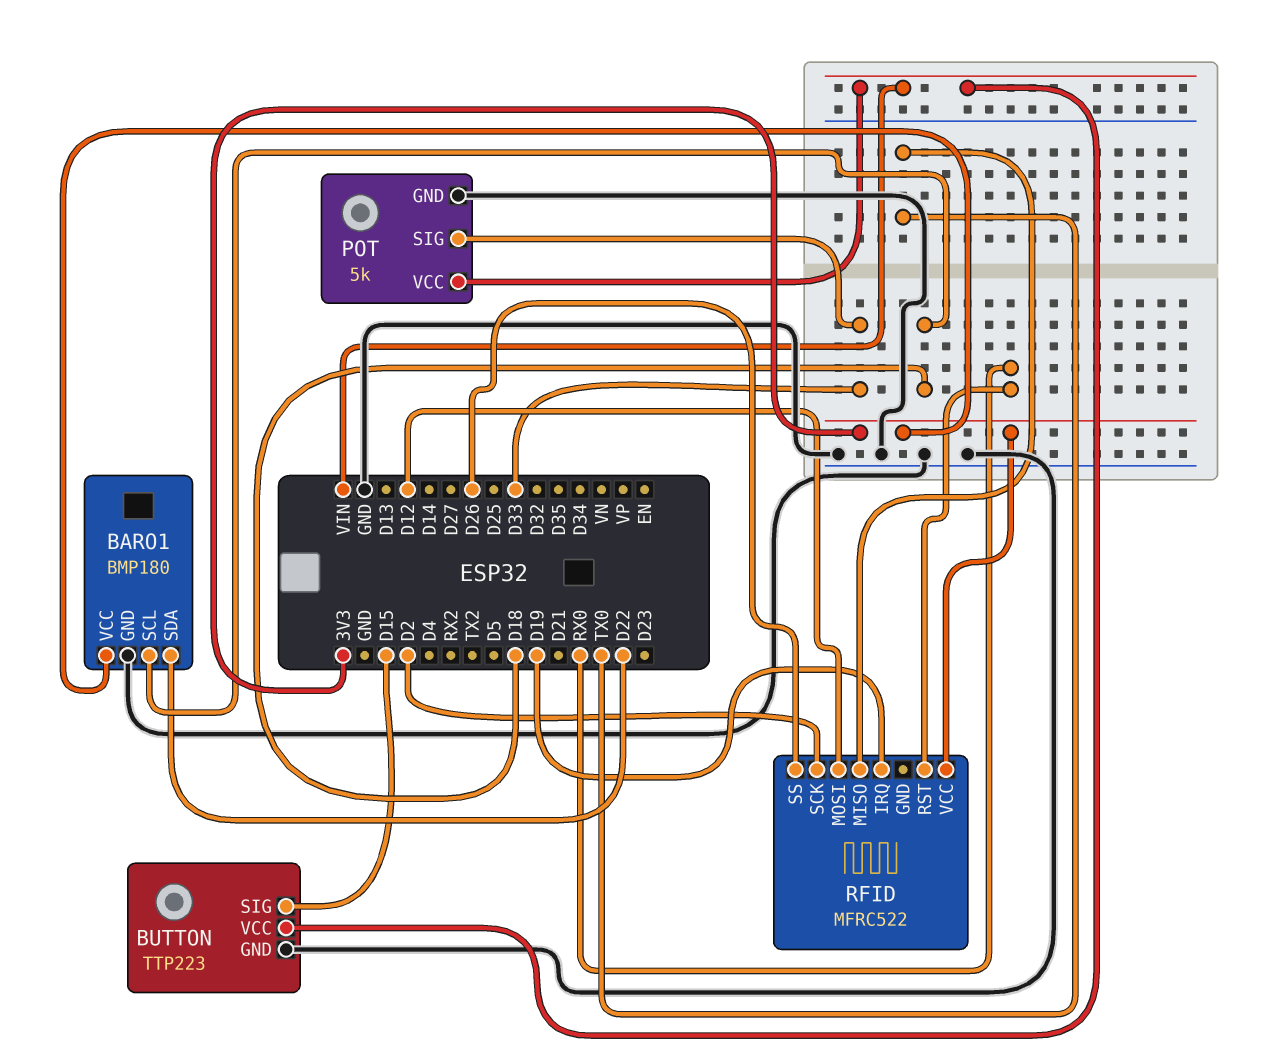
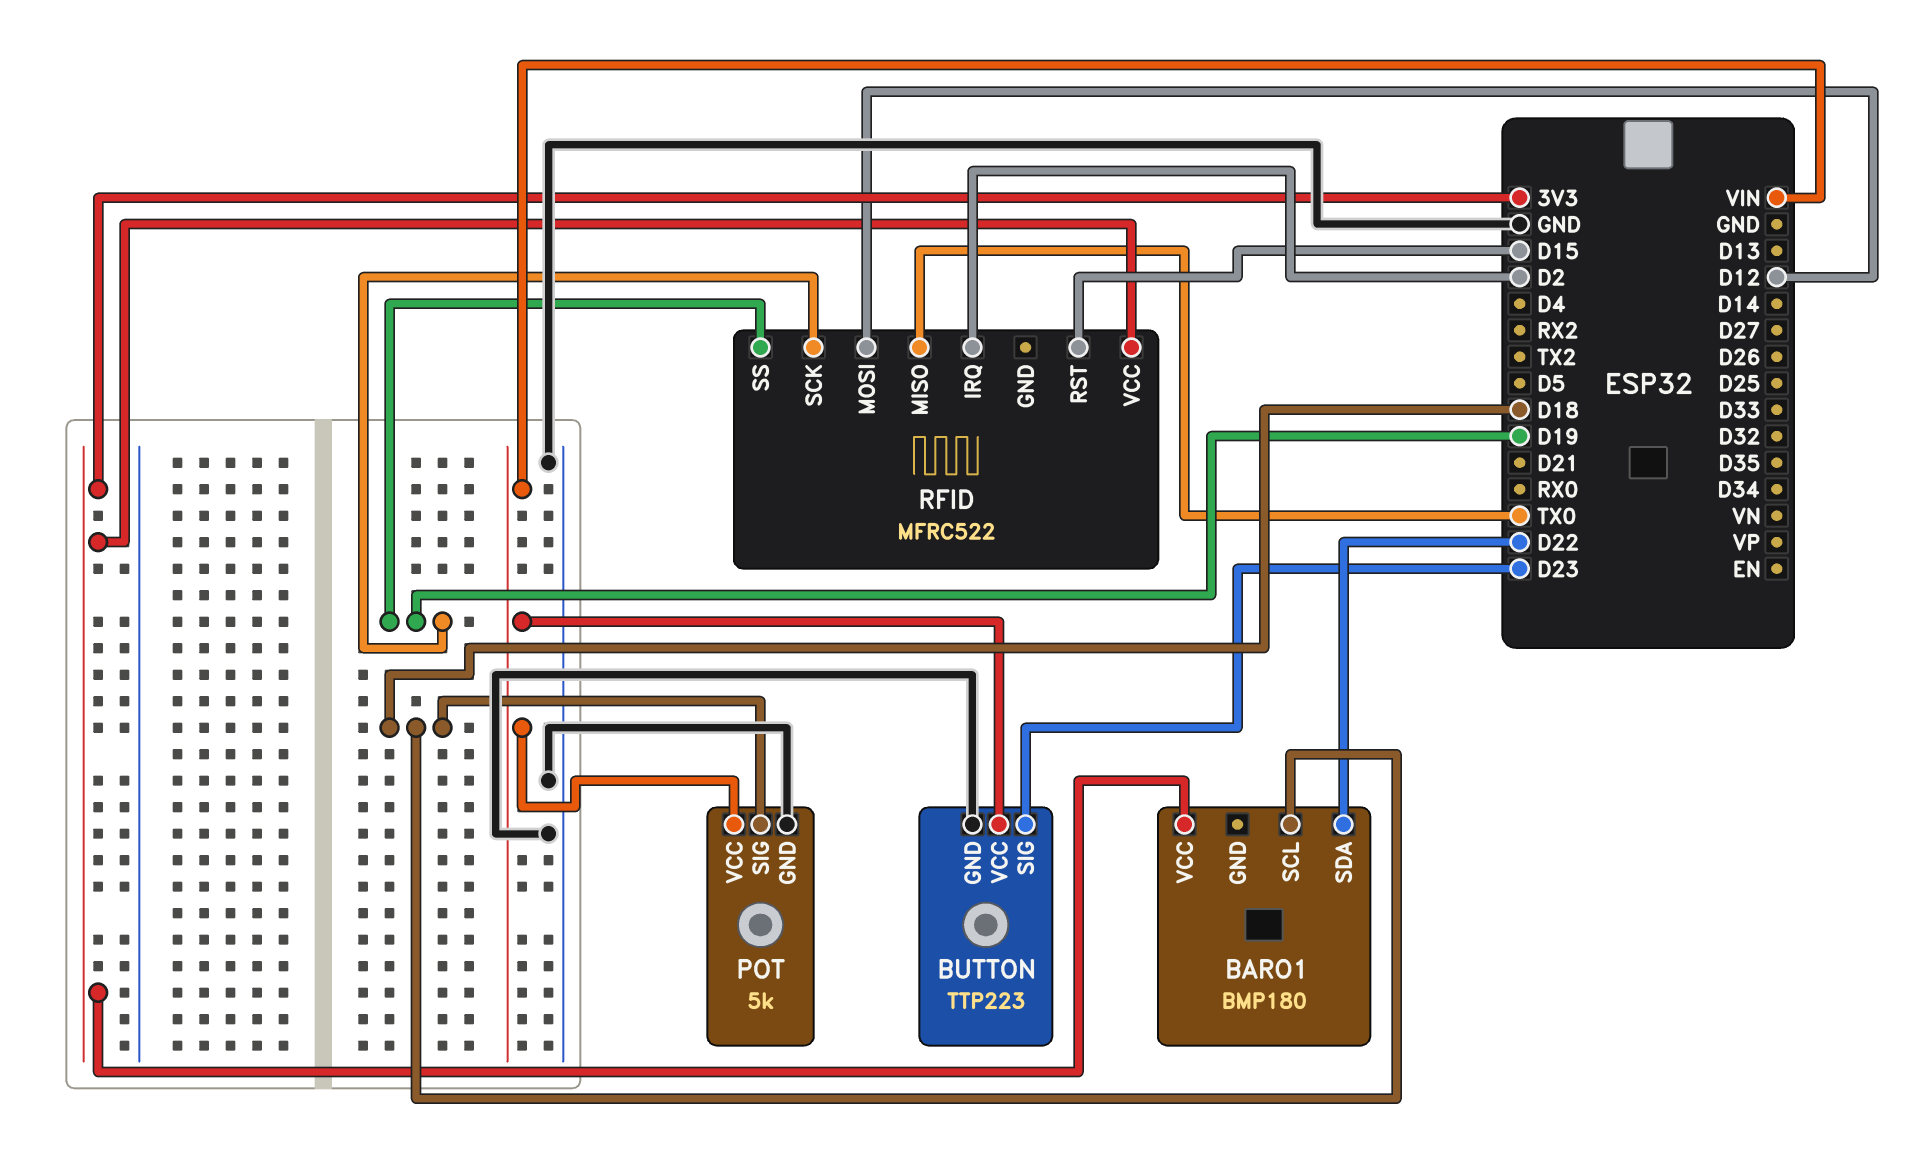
BARO1 pin GND: GND -> none
BUTTON pin SIG: D15 -> D23
POT pin SIG: D33 -> D18
RFID pin IRQ: D19 -> D2
RFID pin RST: RX0 -> D15
RFID pin SCK: D2 -> D19
RFID pin SS: D26 -> D19

